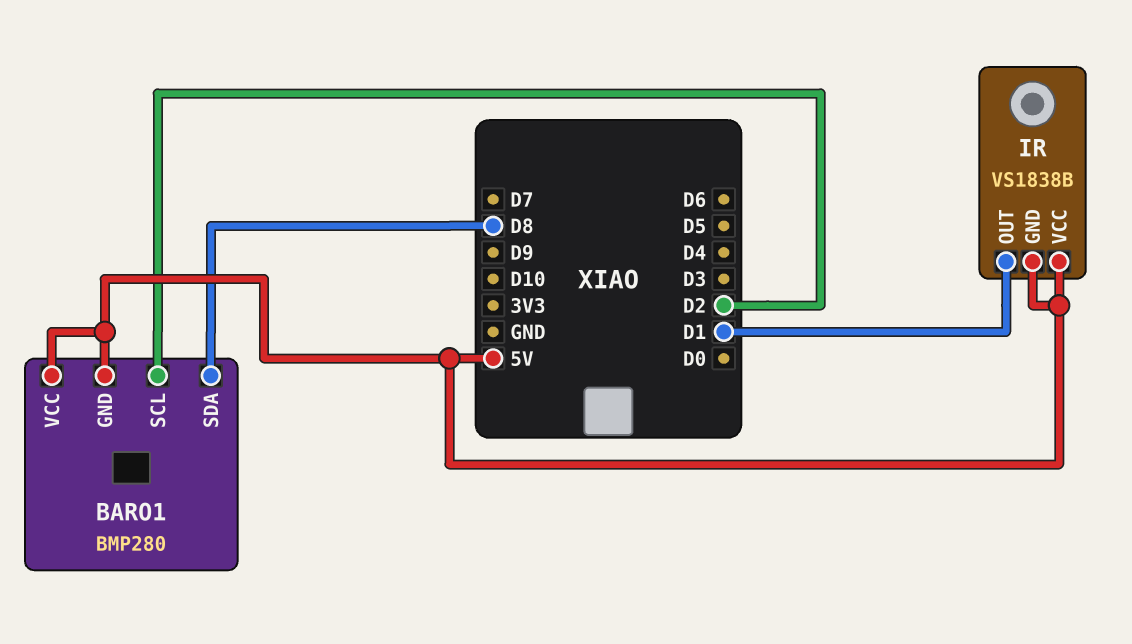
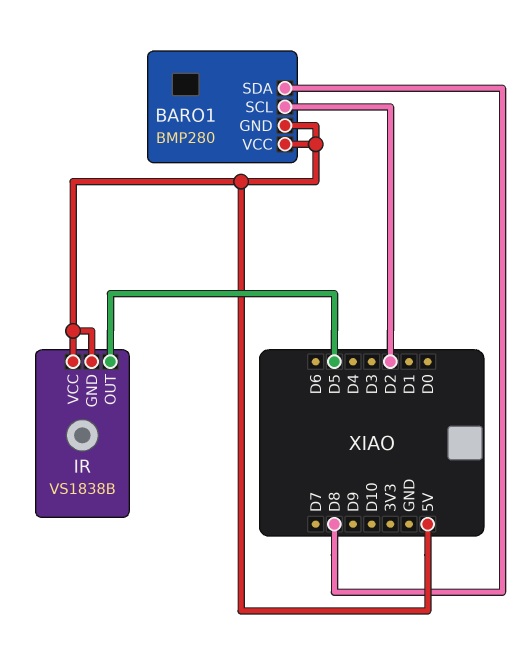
IR pin OUT: D1 -> D5

